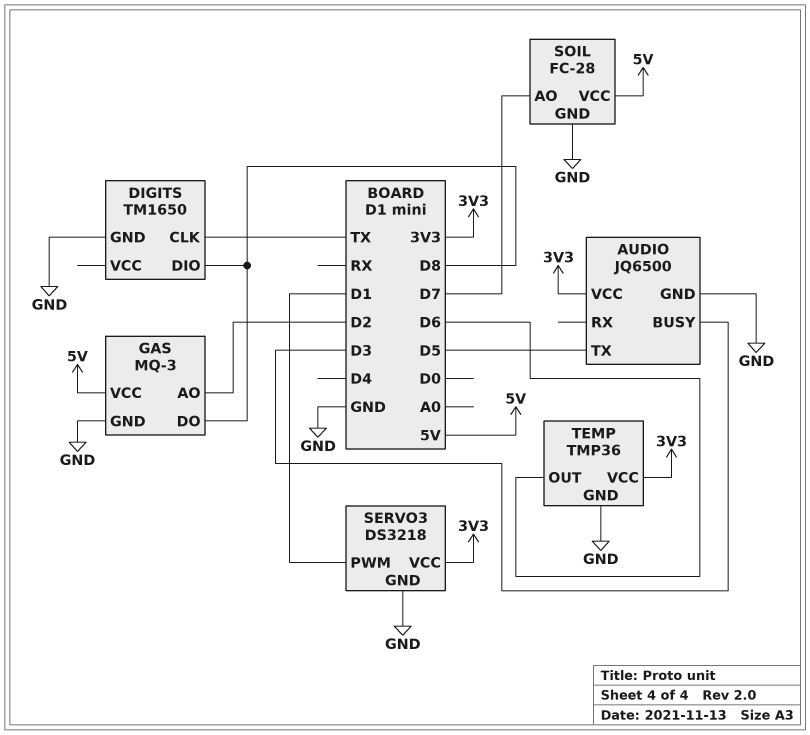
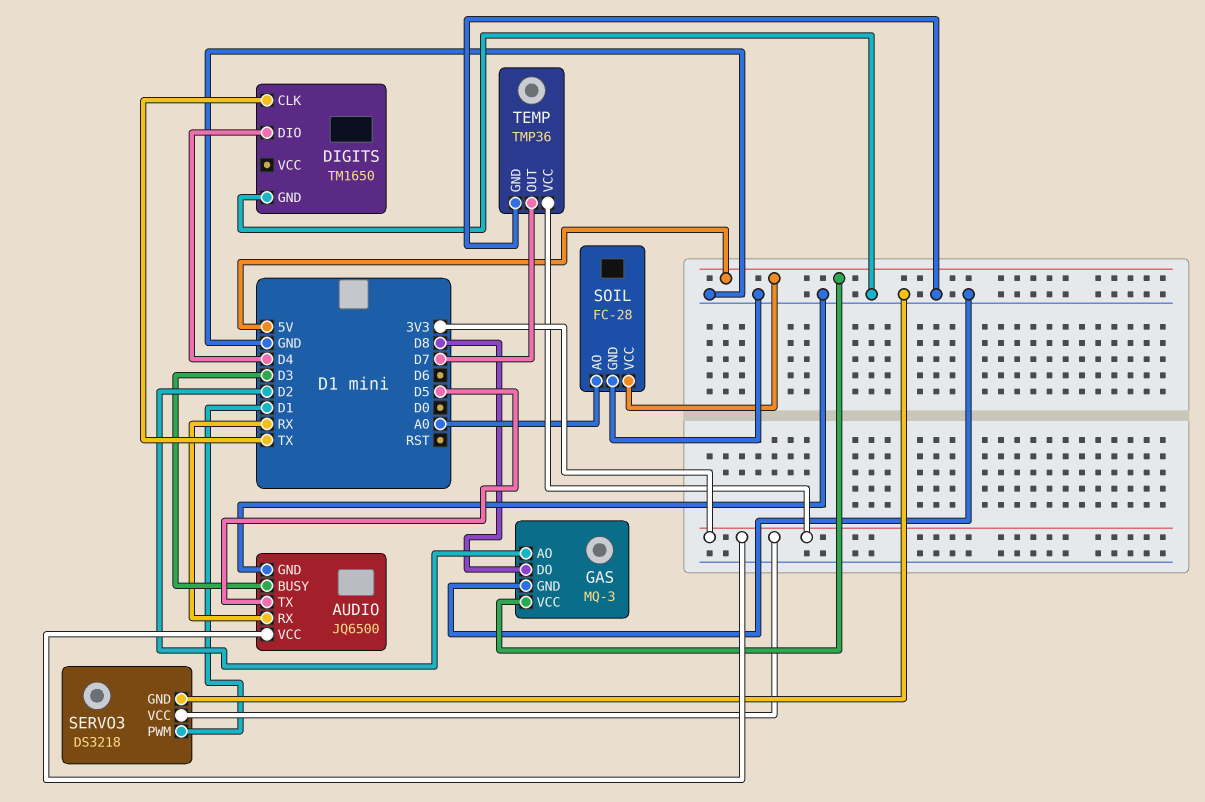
AUDIO pin RX: none -> RX
DIGITS pin DIO: D8 -> D4
SOIL pin AO: D7 -> A0
TEMP pin OUT: D6 -> D7

